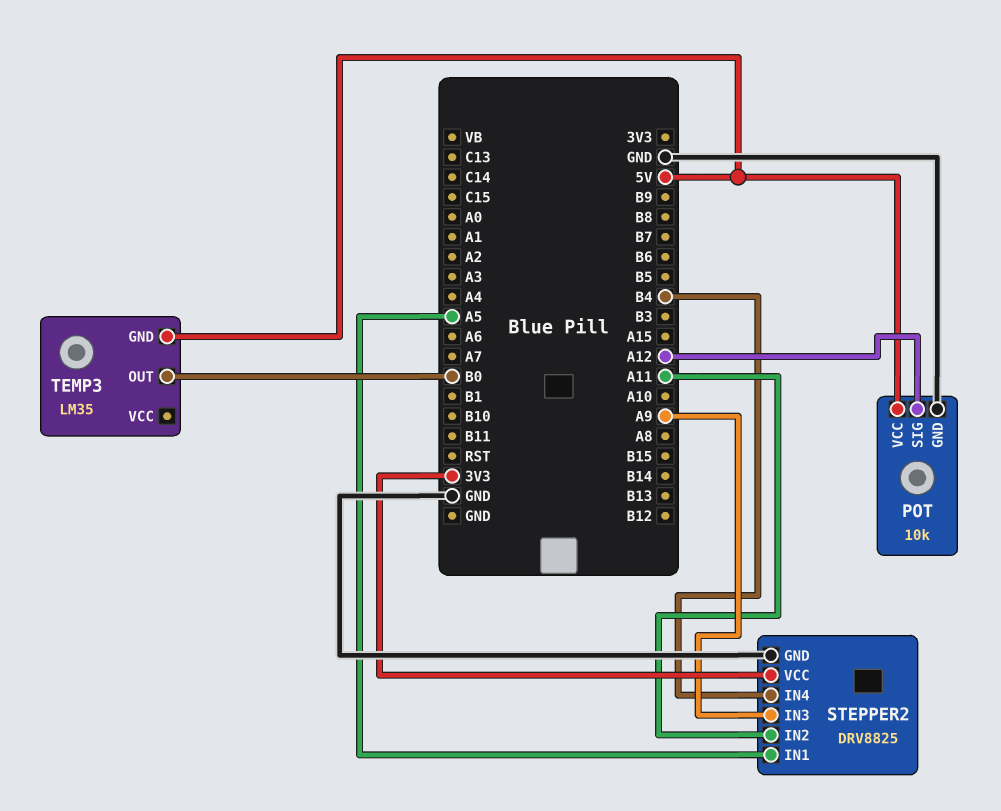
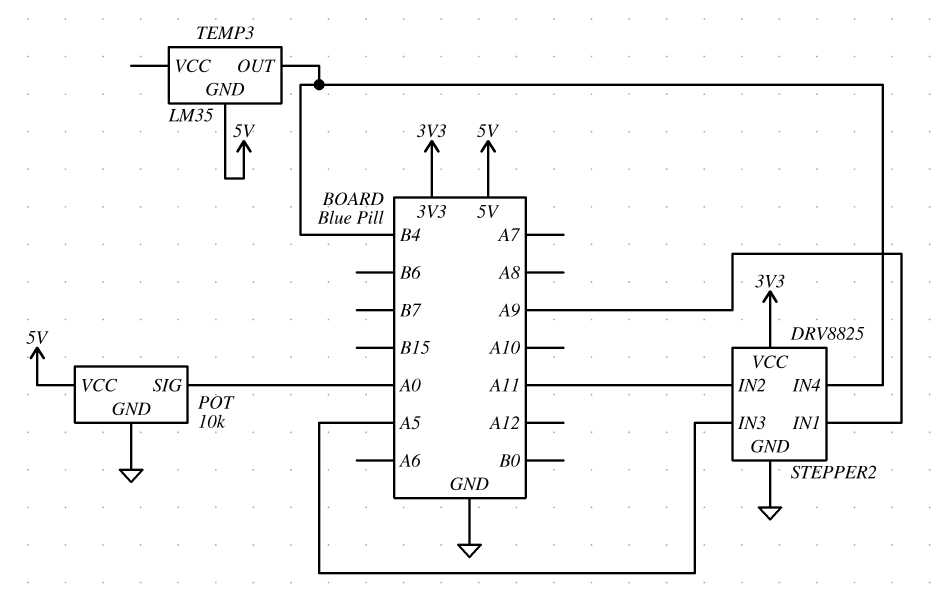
POT pin SIG: A12 -> A0
STEPPER2 pin IN1: A5 -> A9
STEPPER2 pin IN3: A9 -> A5
TEMP3 pin OUT: B0 -> B4

